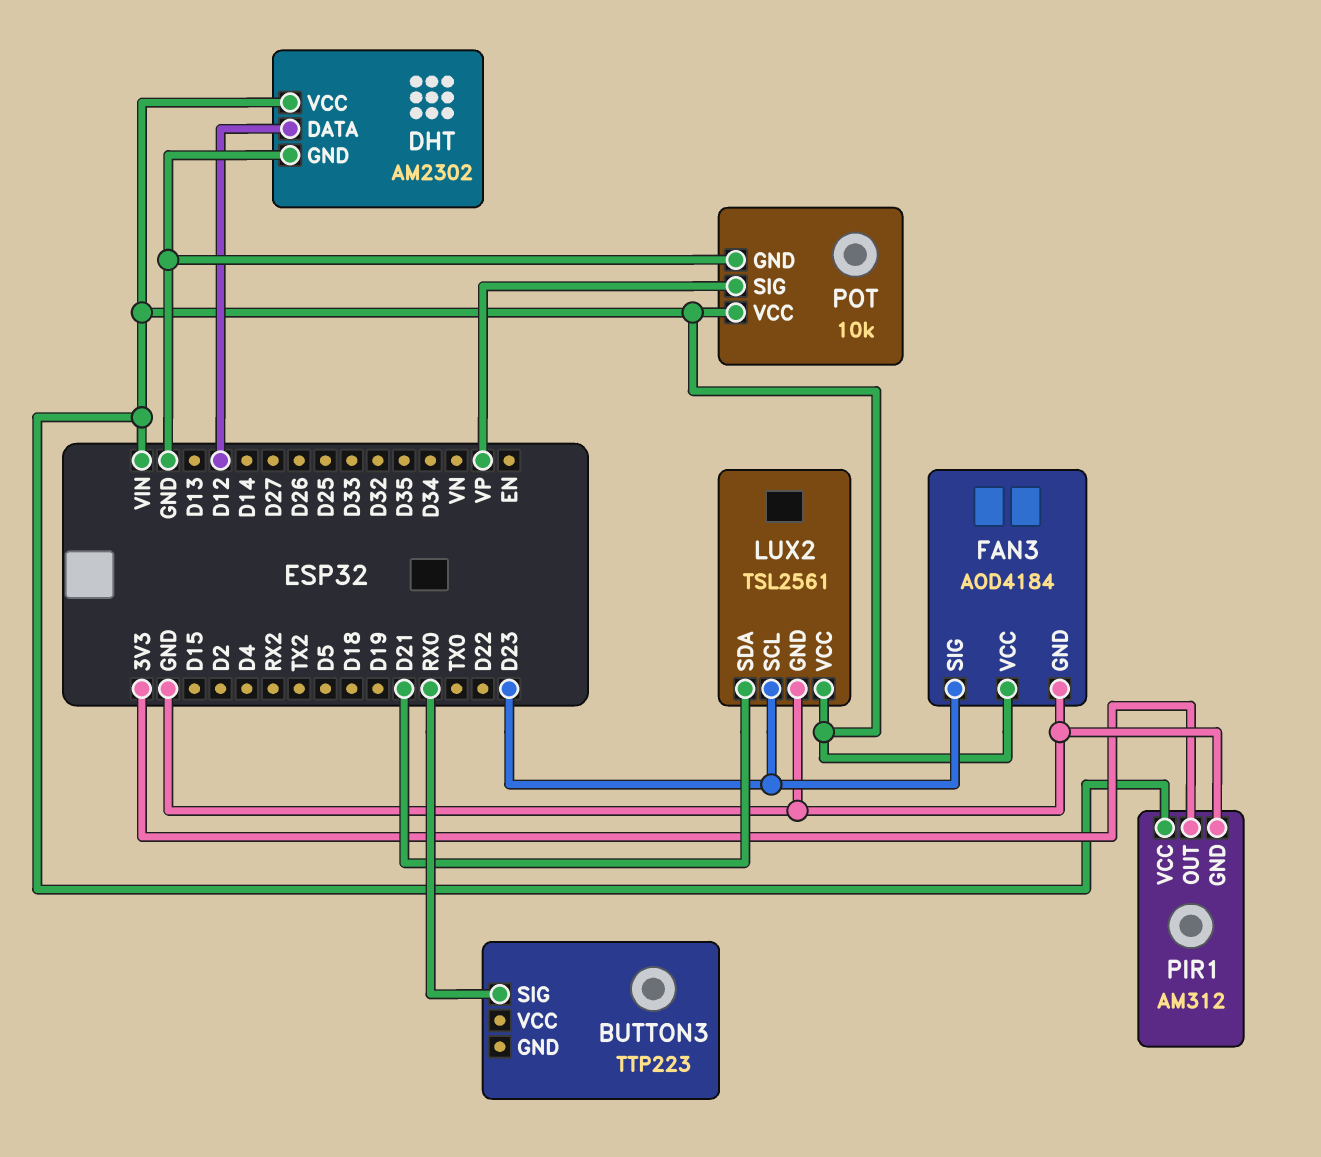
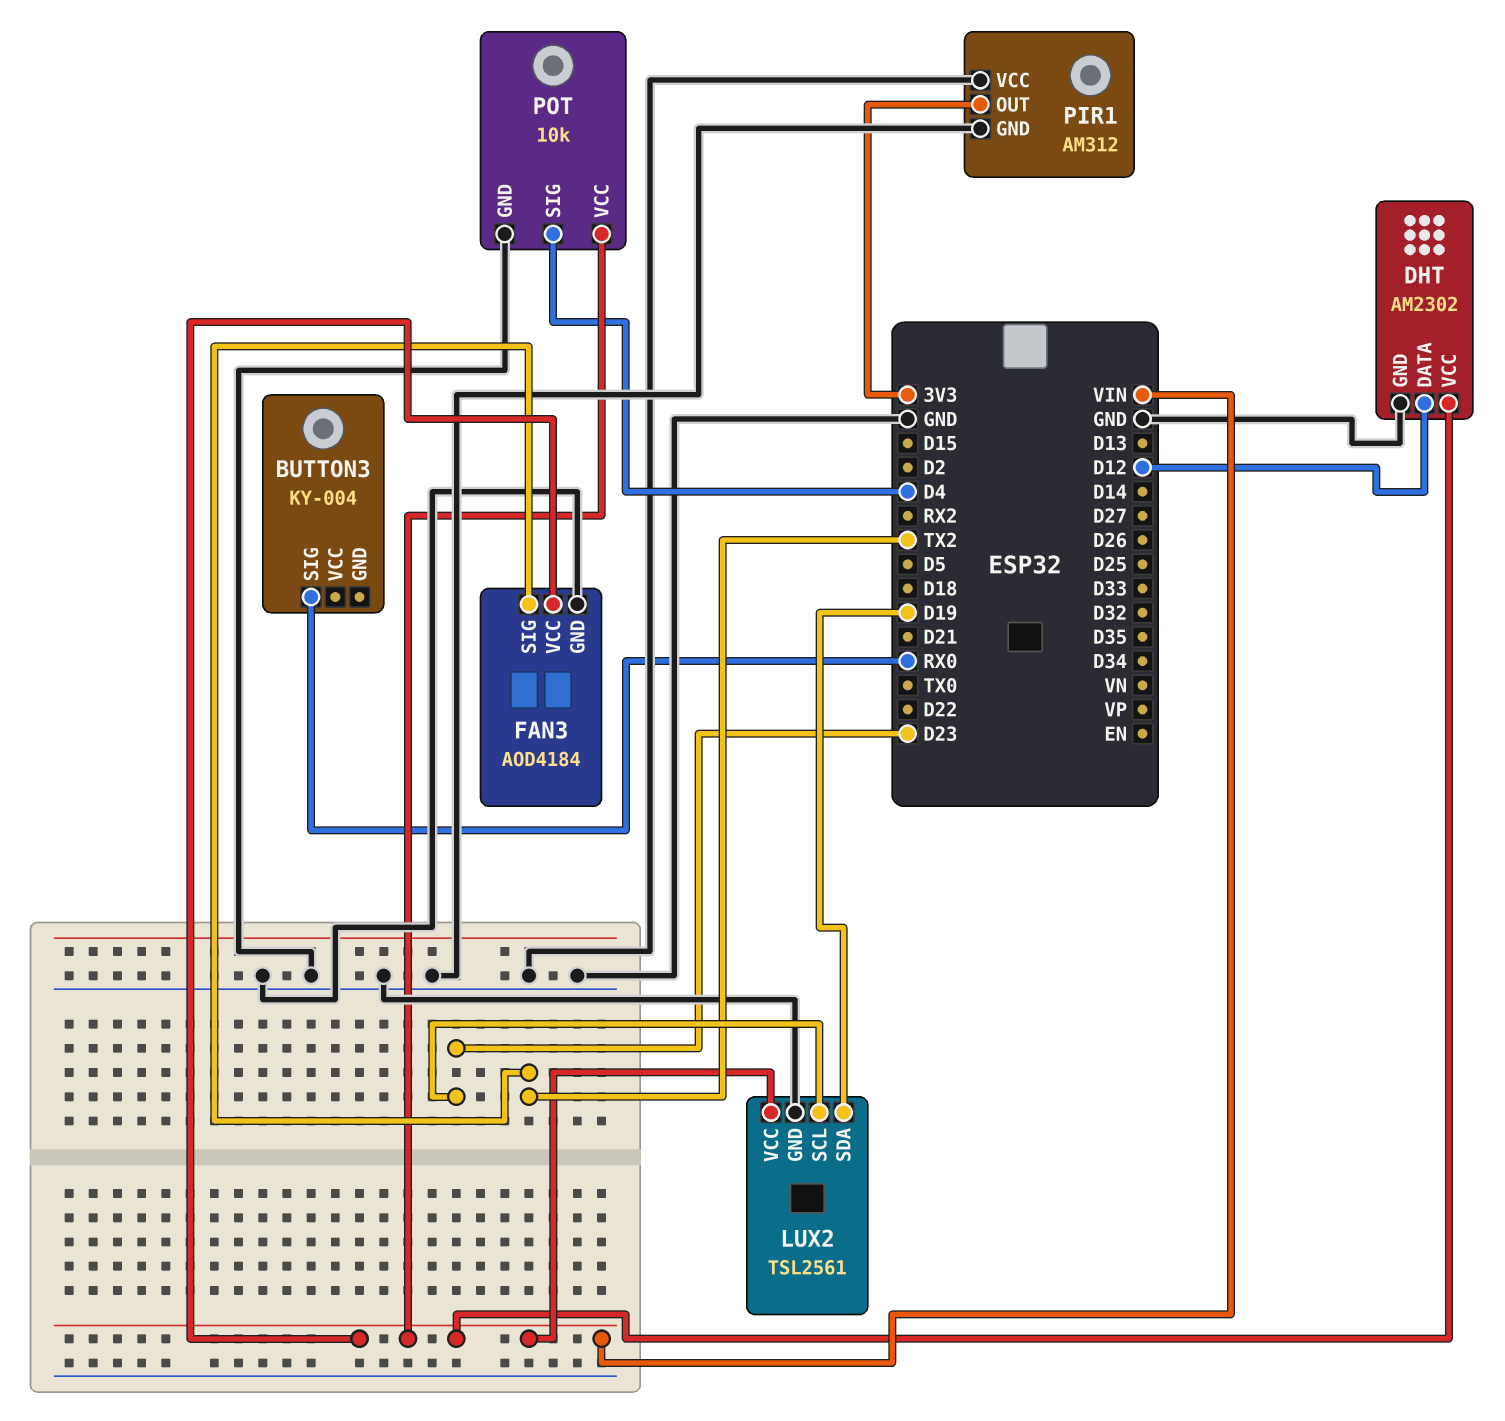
BUTTON3: TTP223 -> KY-004
FAN3 pin SIG: D23 -> TX2
LUX2 pin SDA: D21 -> D19
PIR1 pin VCC: VIN -> GND
POT pin SIG: VP -> D4

